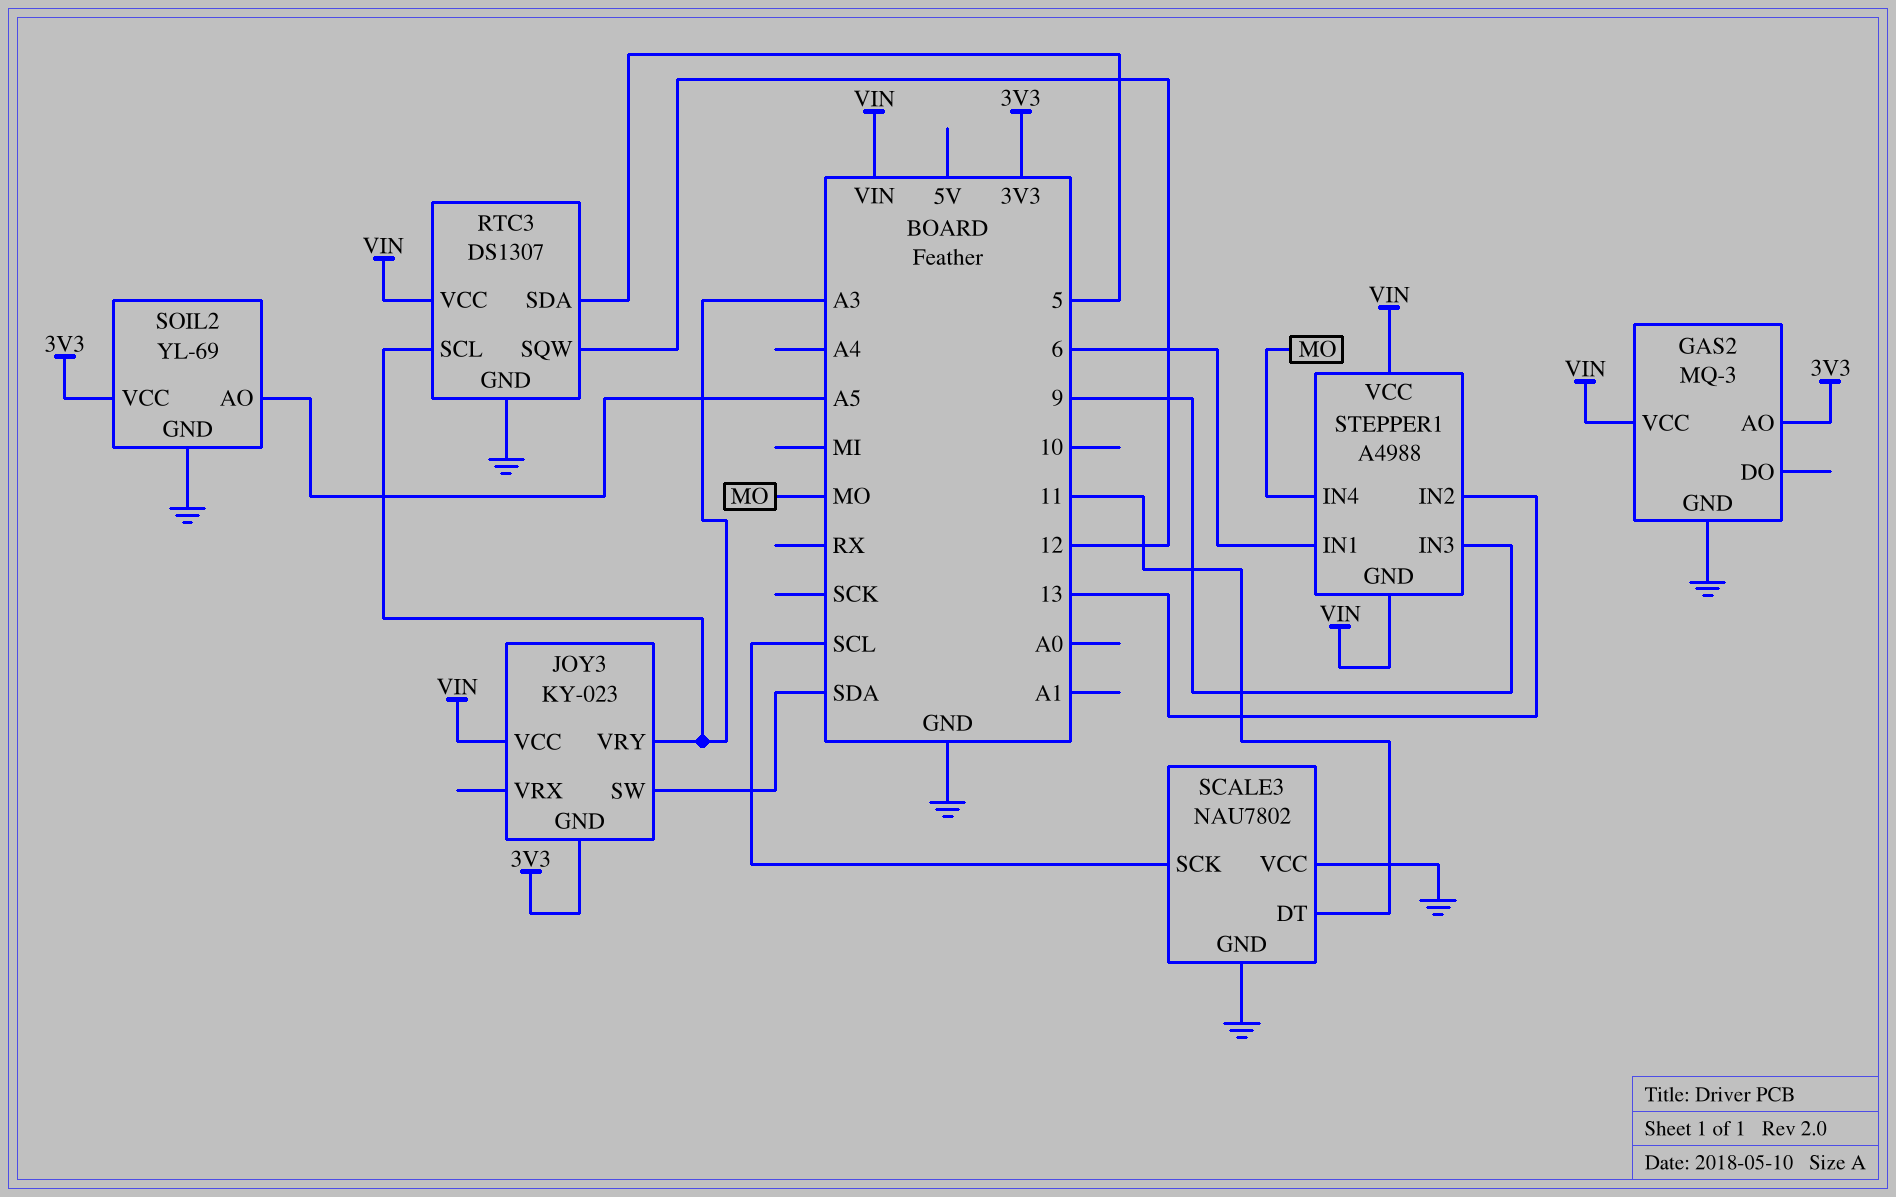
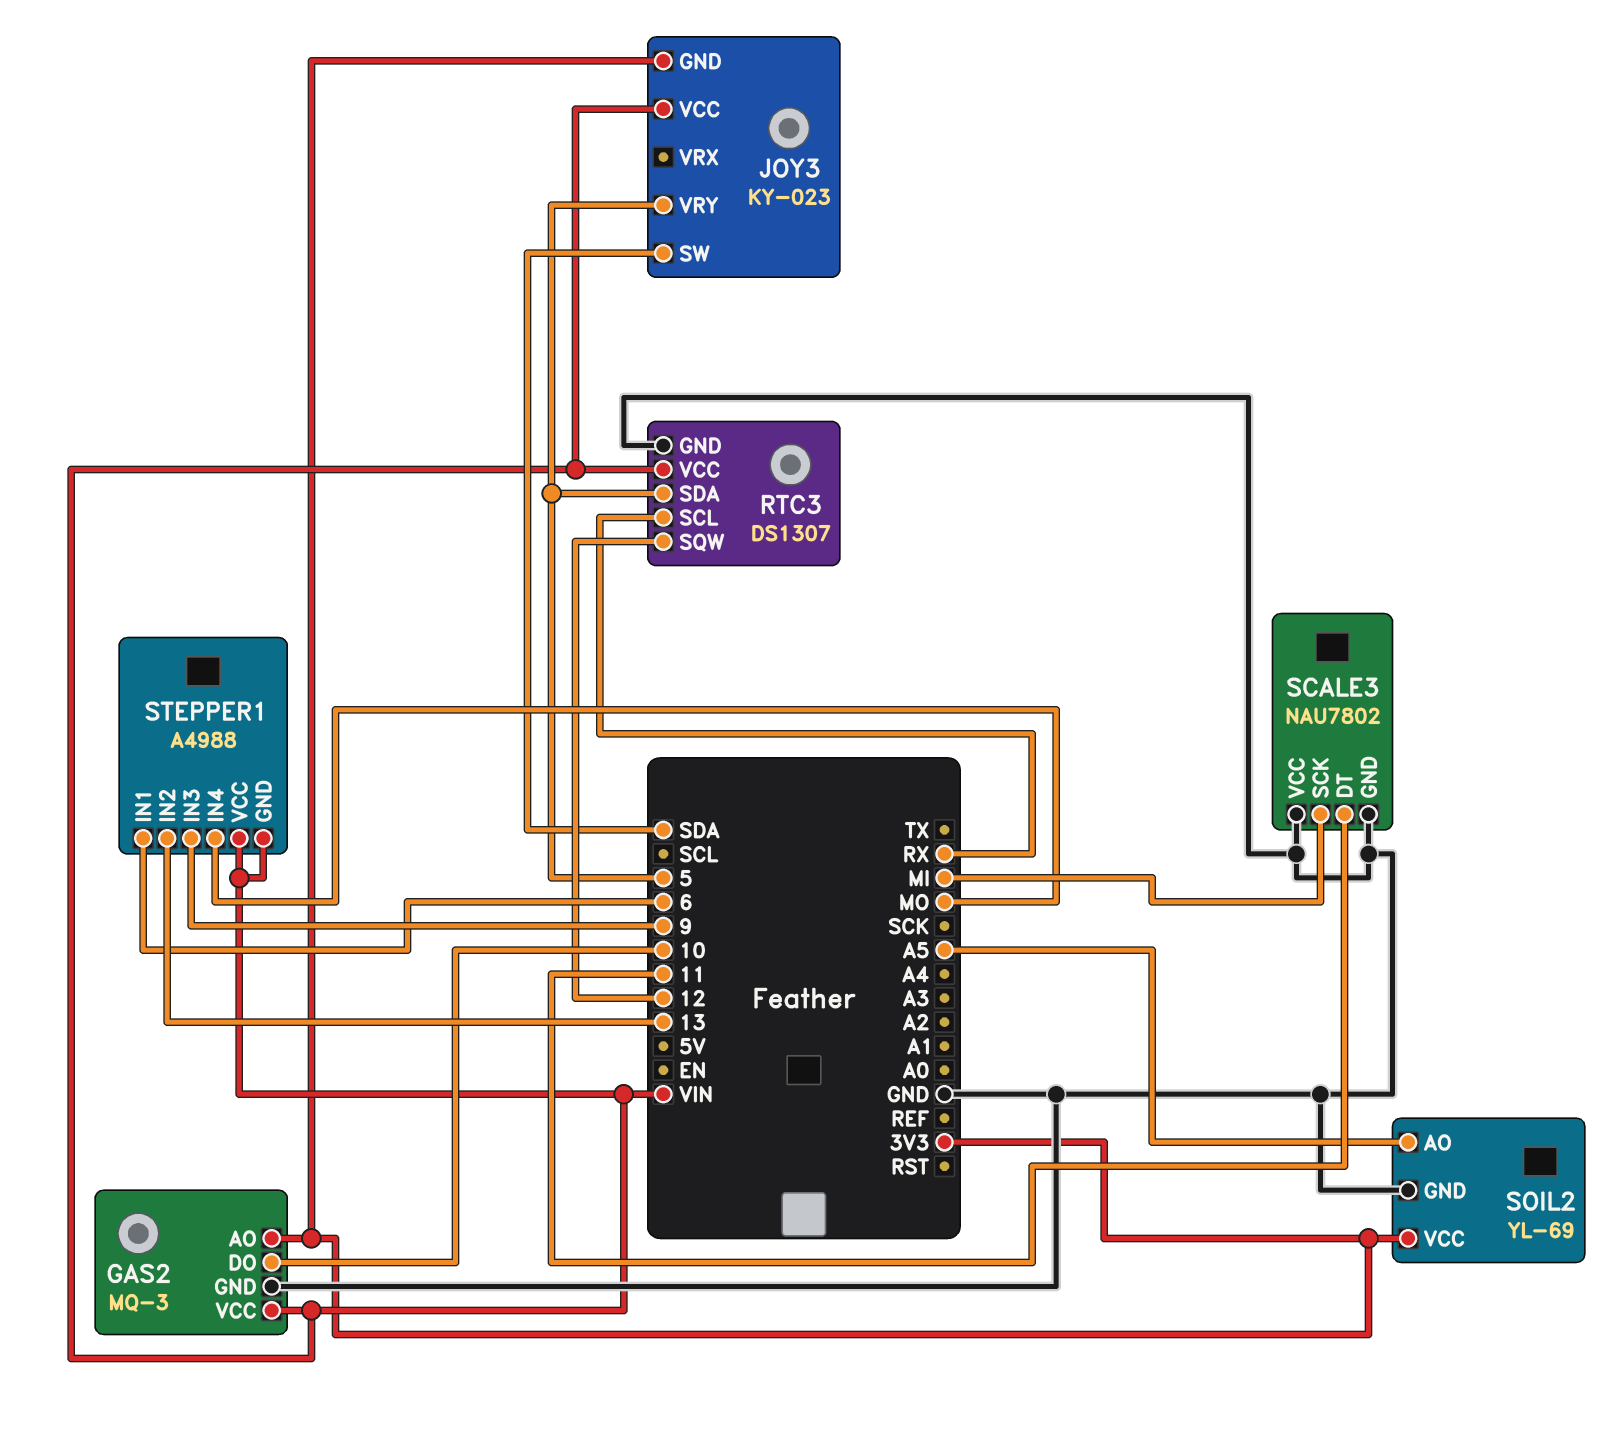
GAS2 pin DO: none -> 10
JOY3 pin VRY: A3 -> 5
RTC3 pin SCL: A3 -> RX
SCALE3 pin SCK: SCL -> MI

